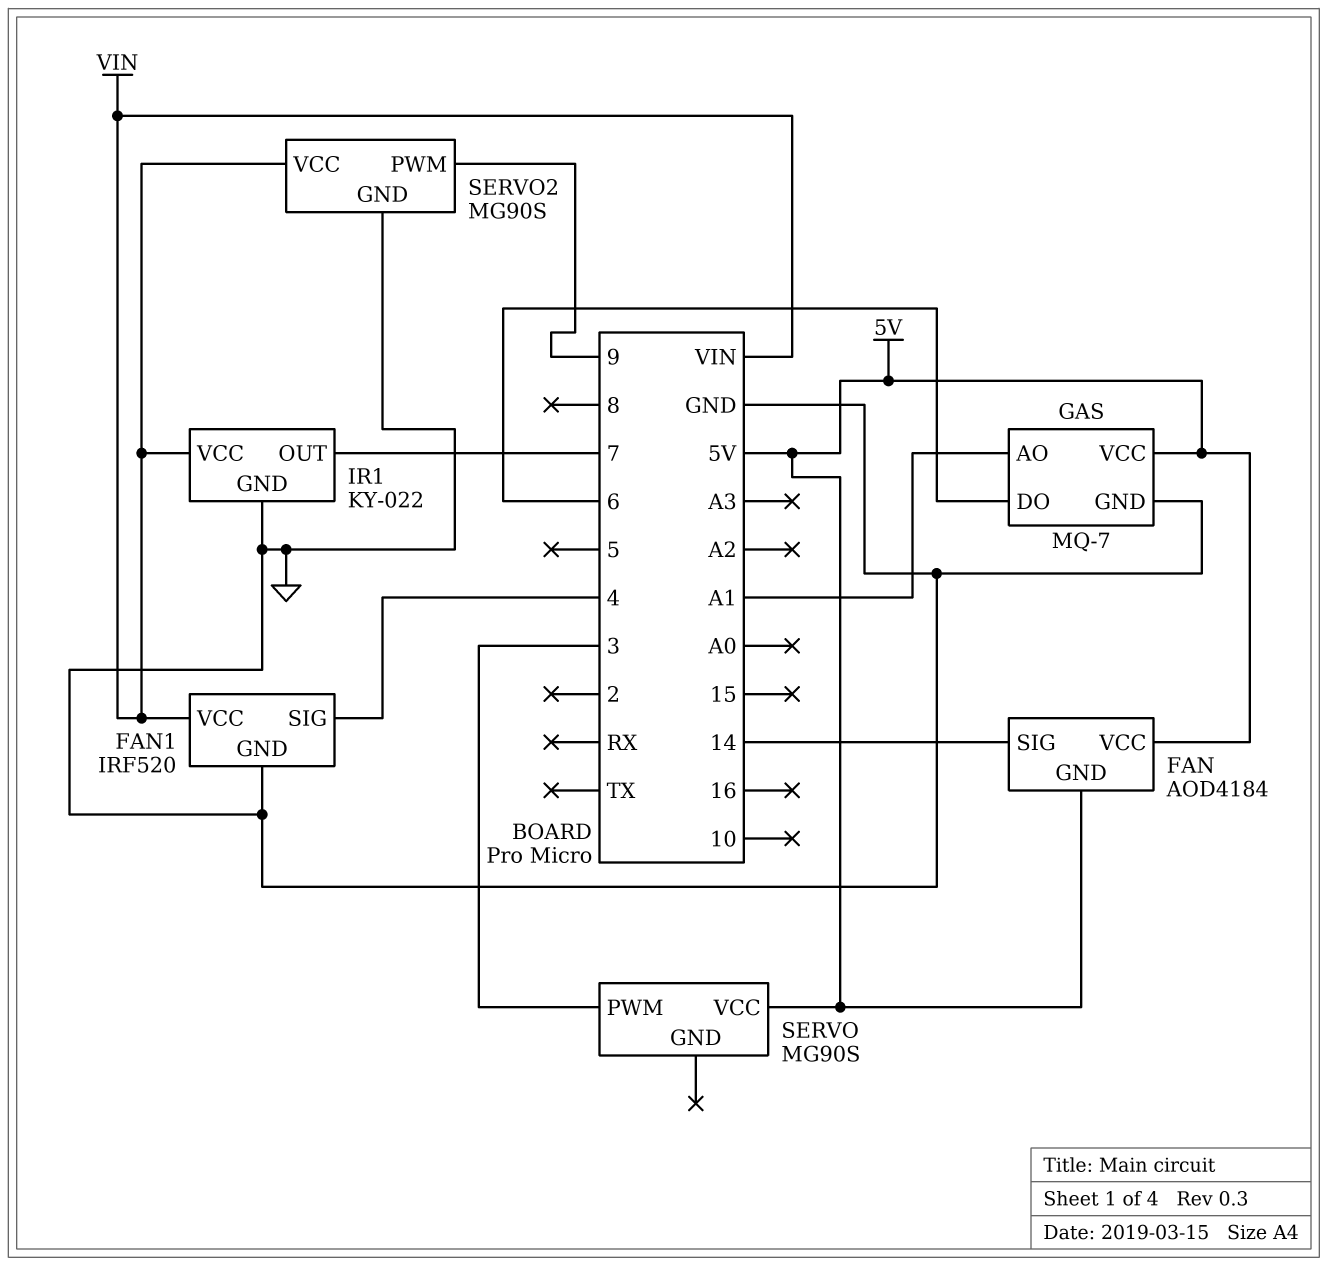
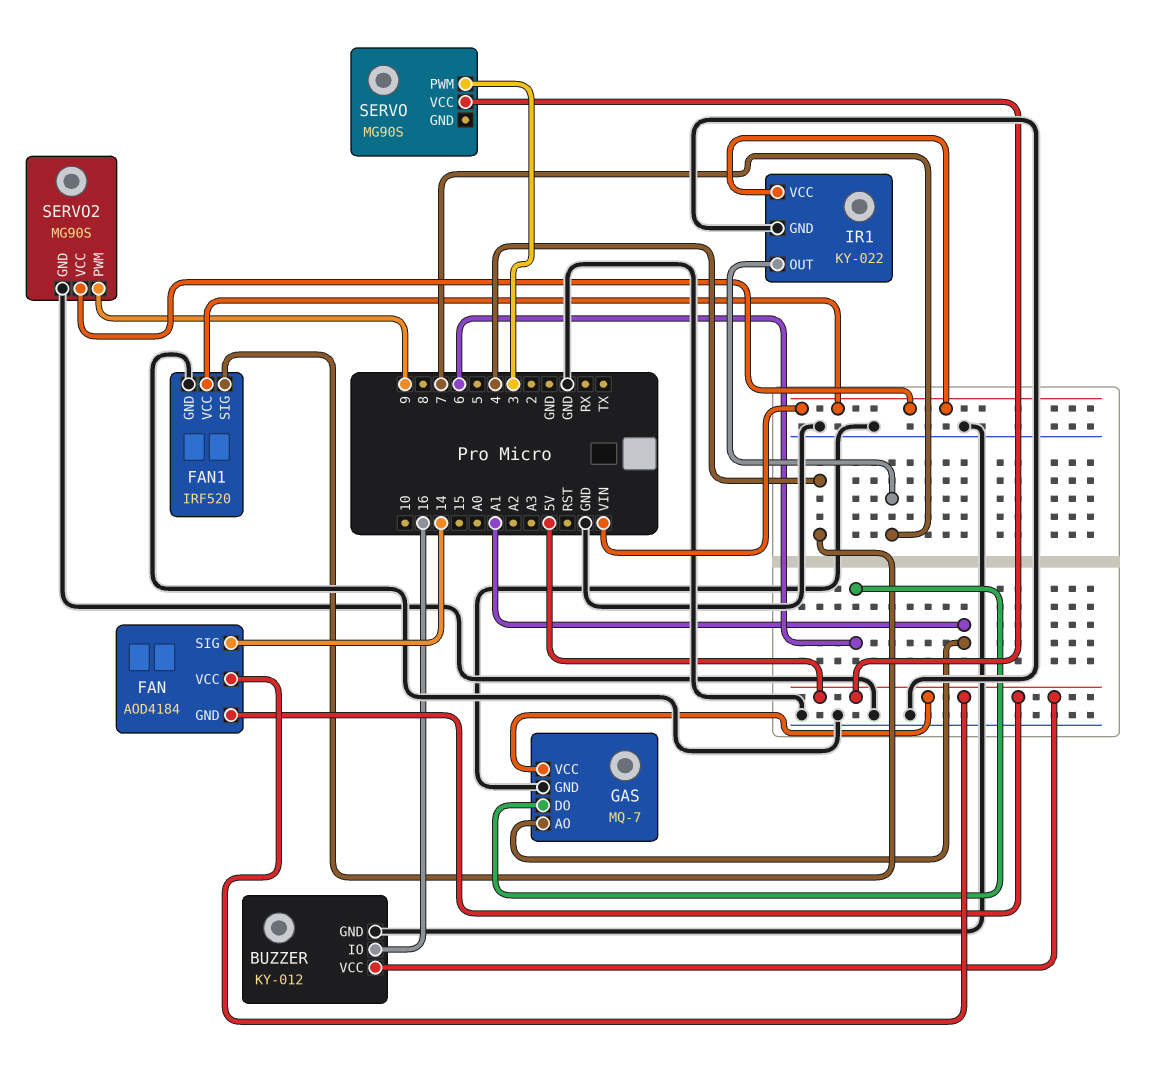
BUZZER: none -> KY-012
BUZZER pin GND: none -> GND
BUZZER pin IO: none -> 16
BUZZER pin VCC: none -> 5V

